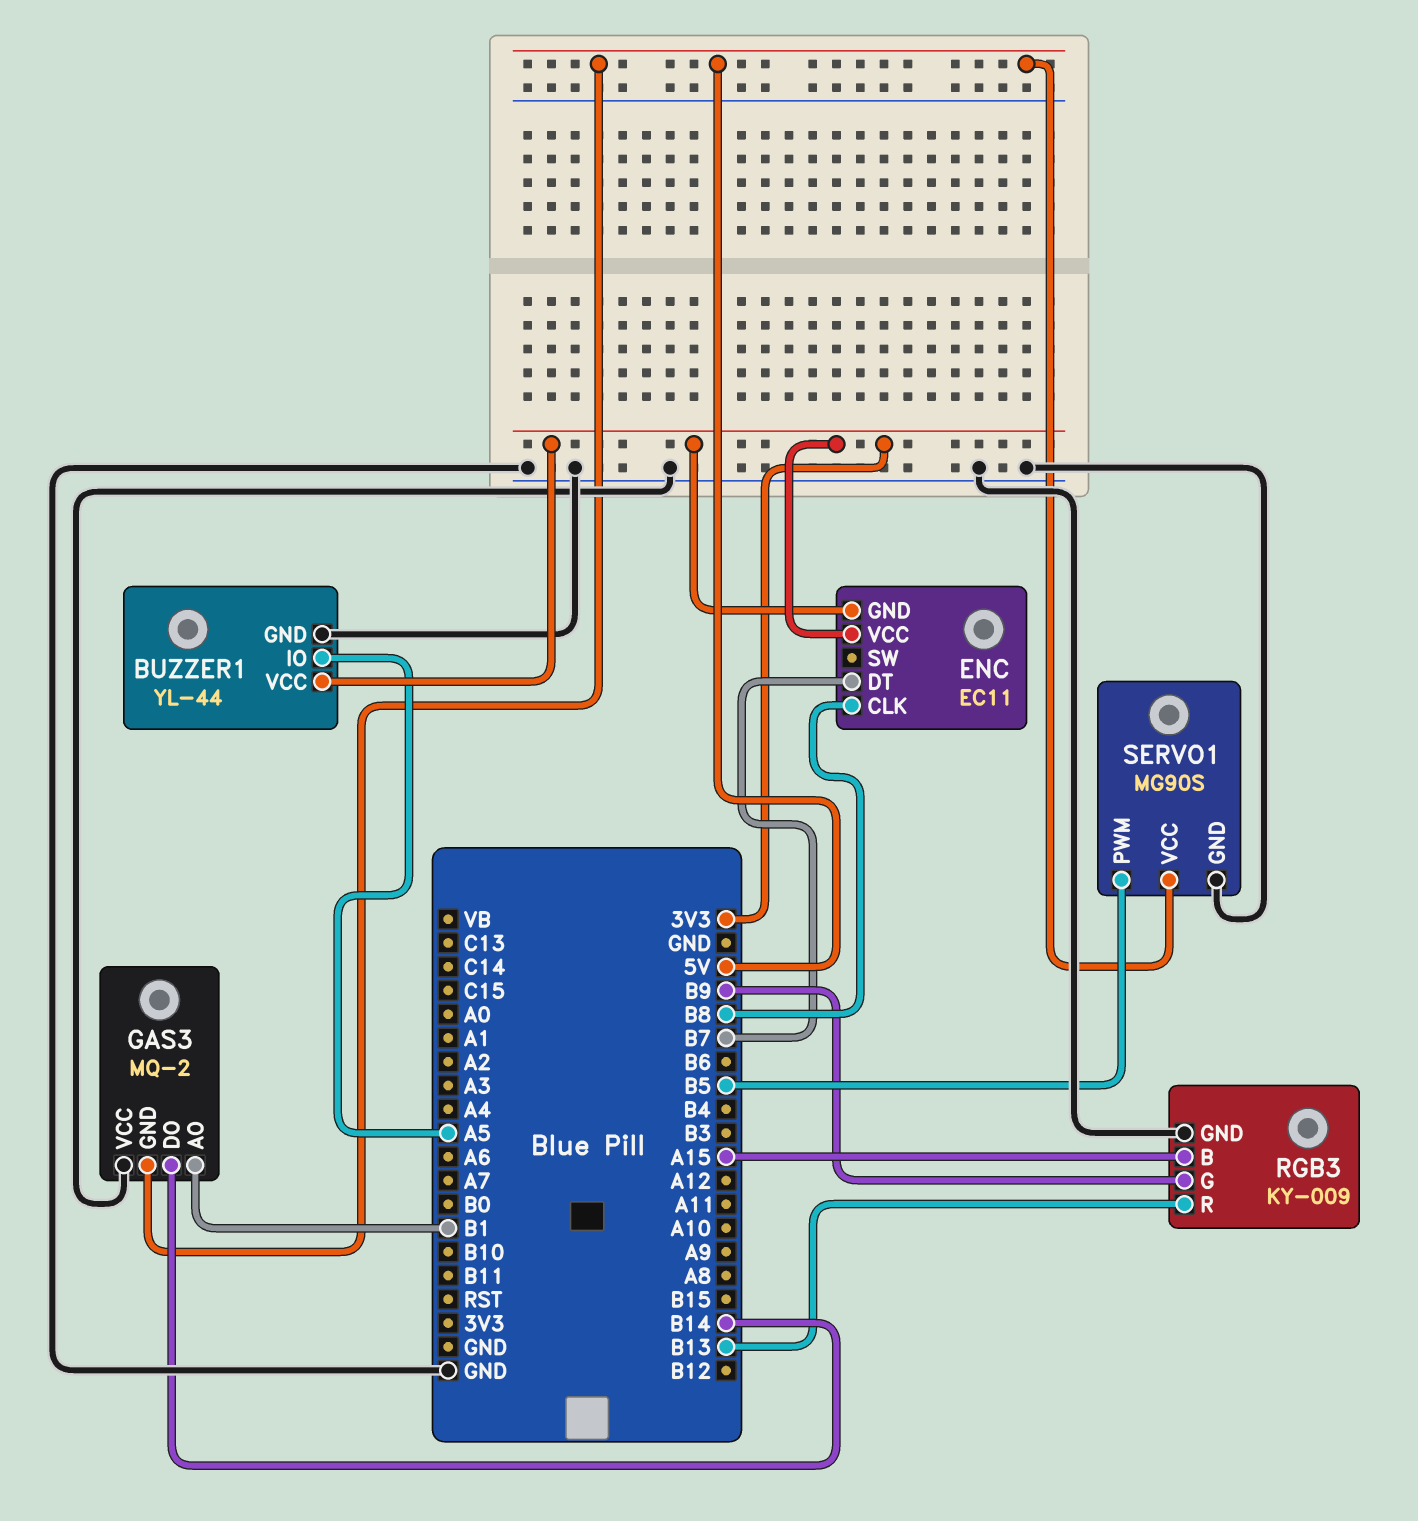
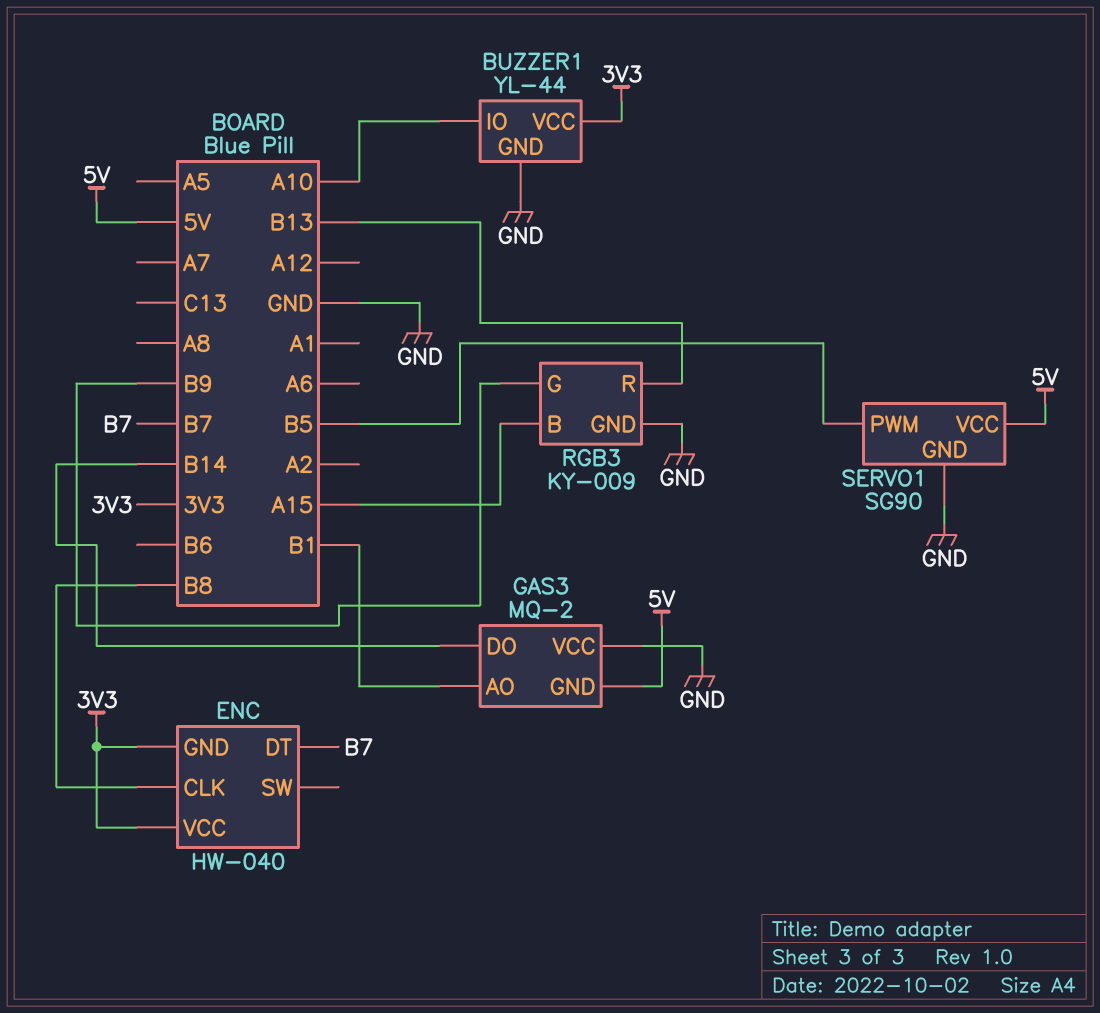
BUZZER1 pin IO: A5 -> A10
ENC: EC11 -> HW-040
SERVO1: MG90S -> SG90

